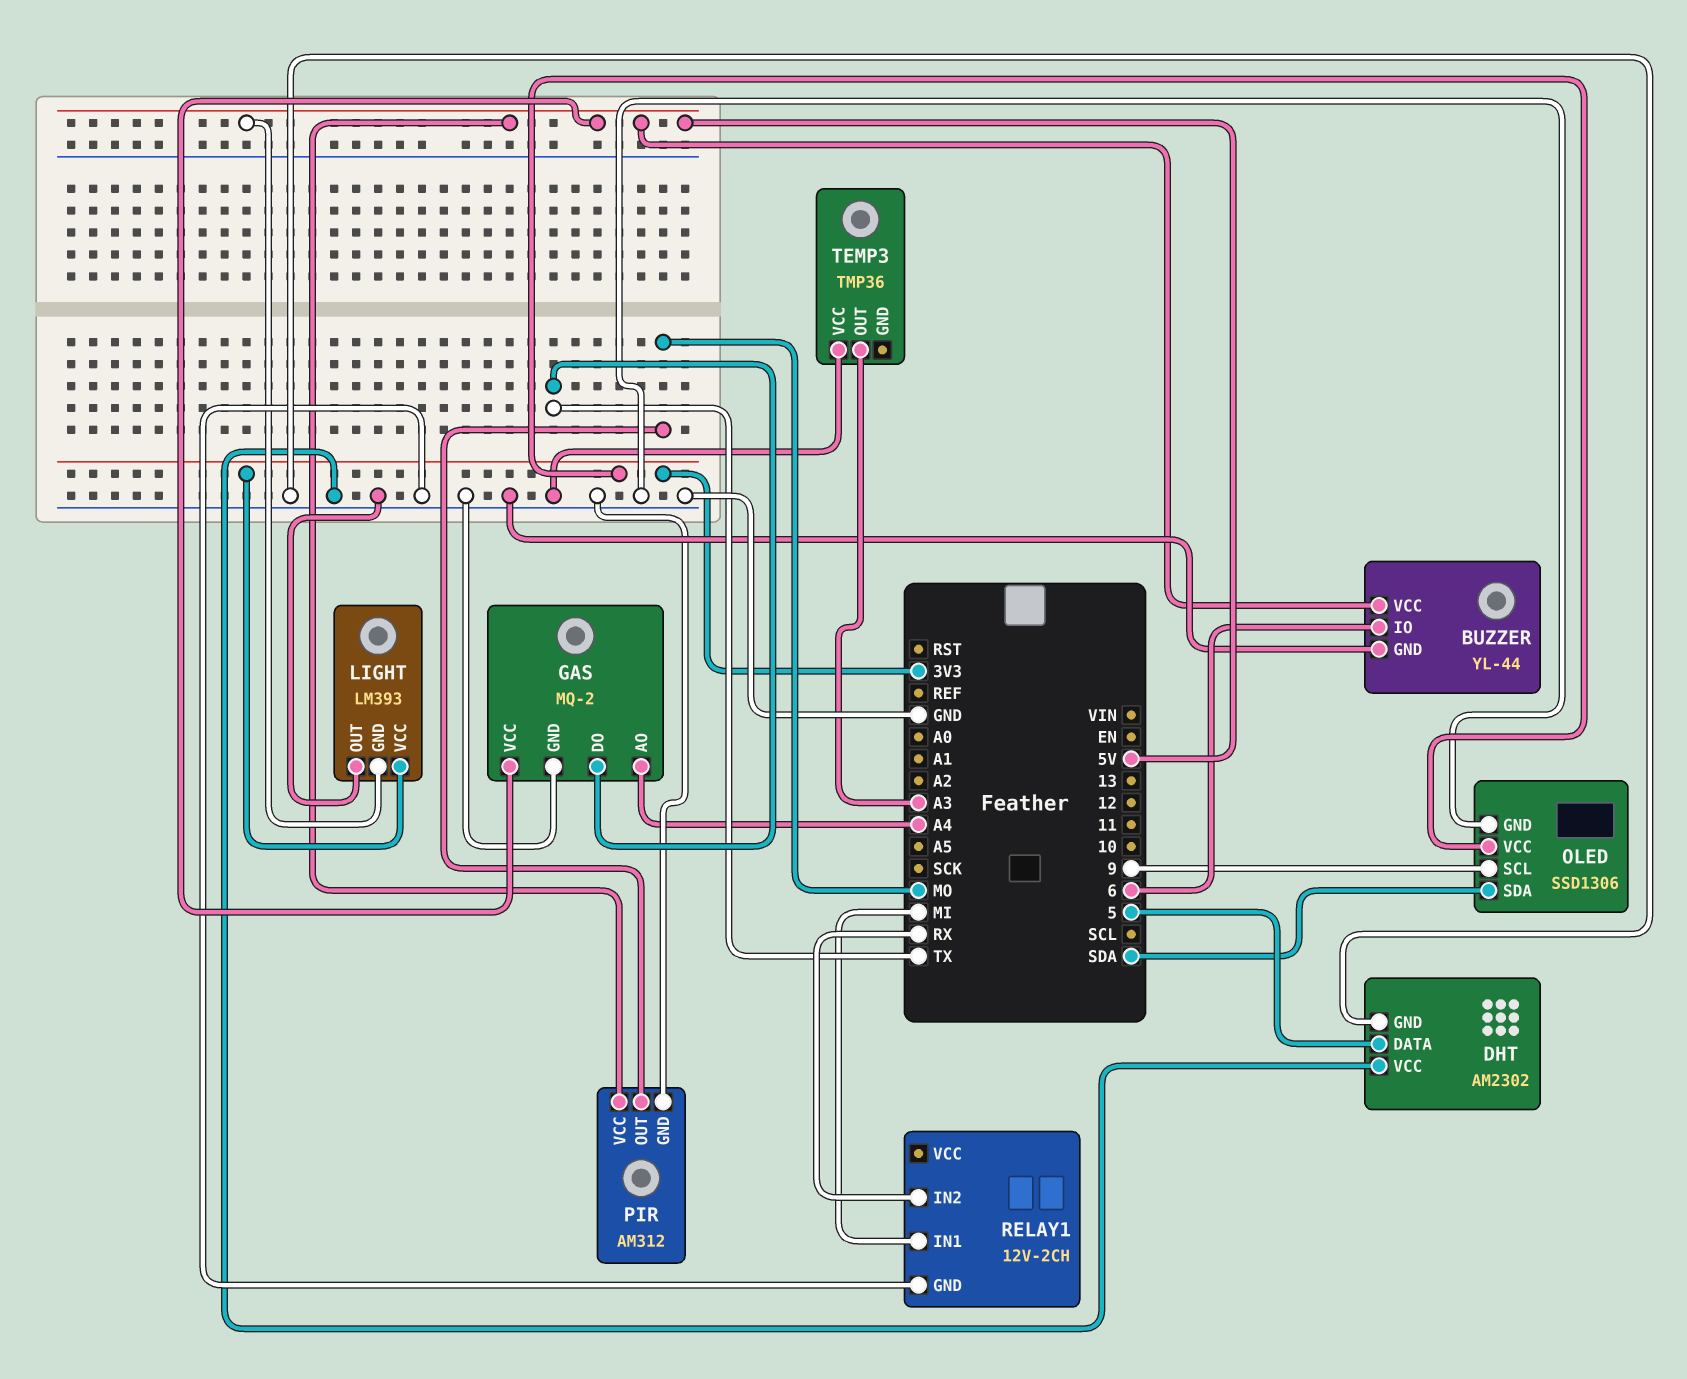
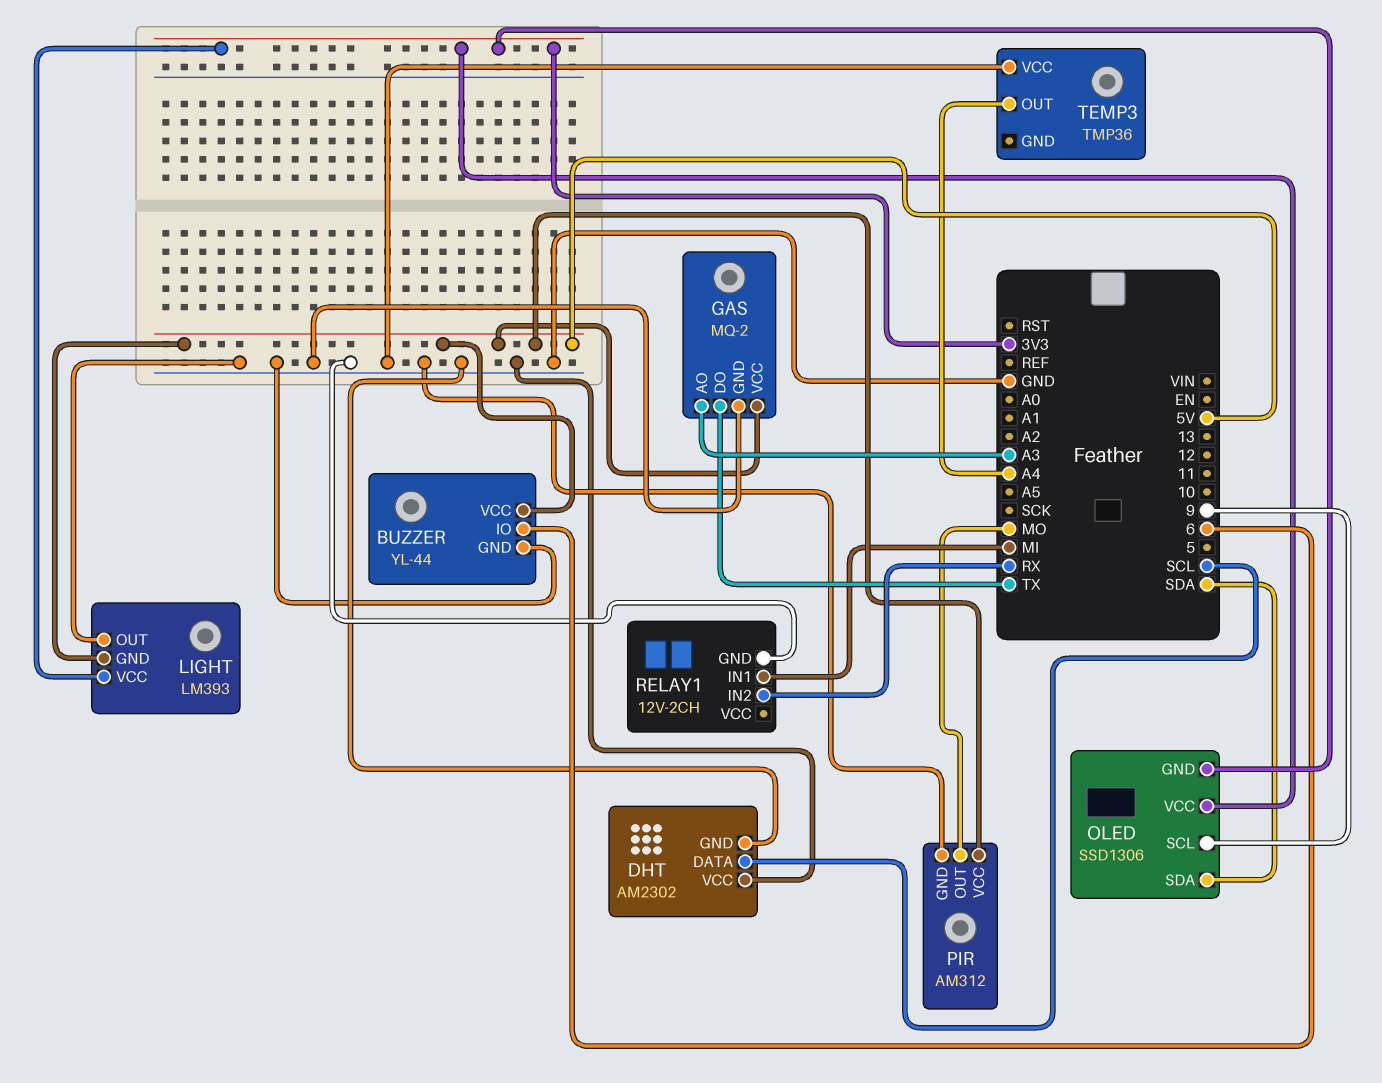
DHT pin DATA: 5 -> SCL
GAS pin AO: A4 -> A3
OLED pin GND: GND -> 3V3
TEMP3 pin OUT: A3 -> A4

